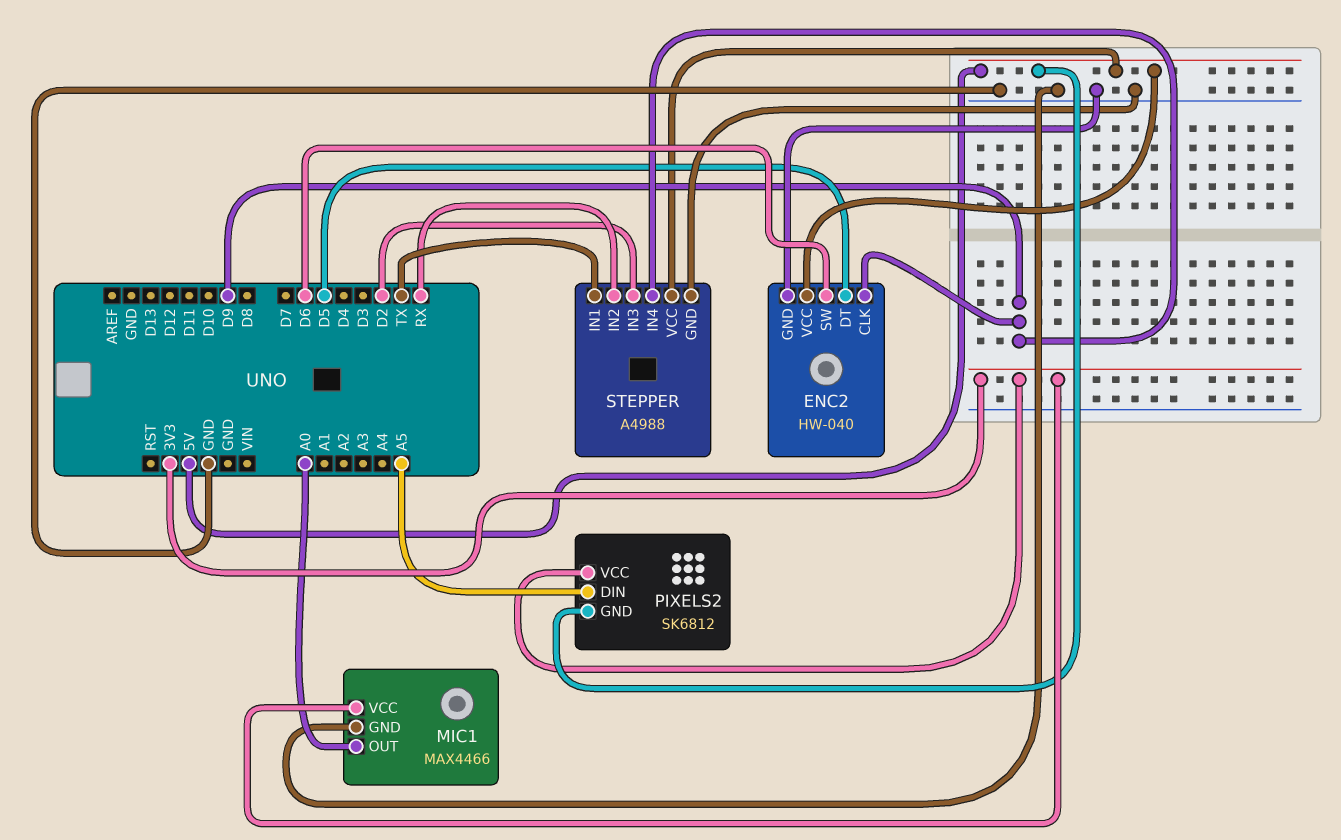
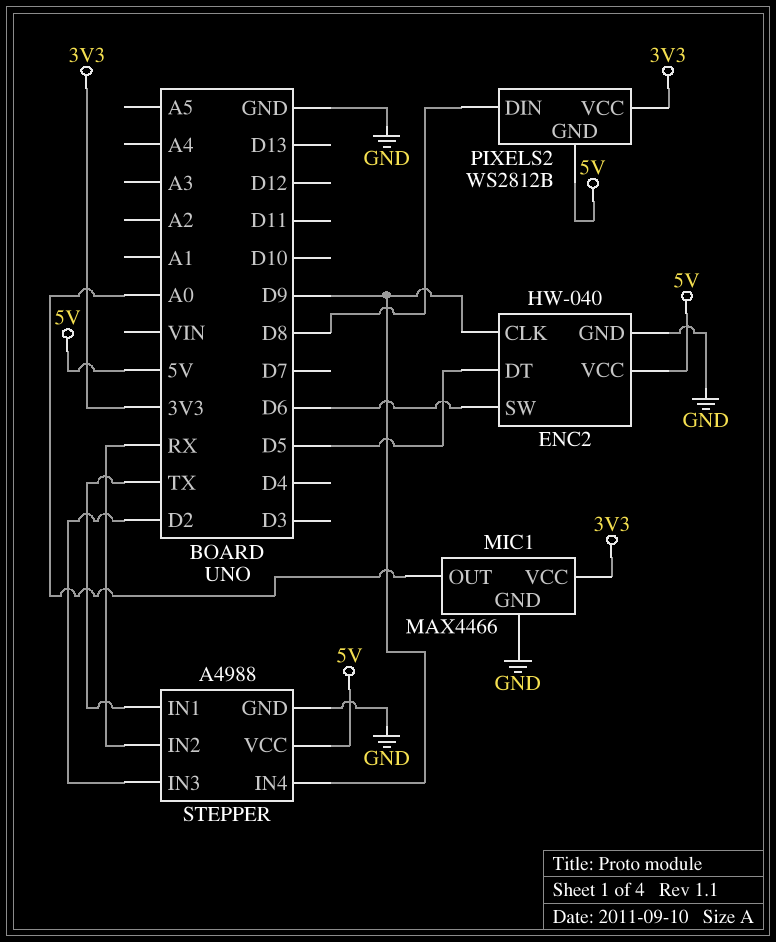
PIXELS2: SK6812 -> WS2812B
PIXELS2 pin DIN: A5 -> D8

